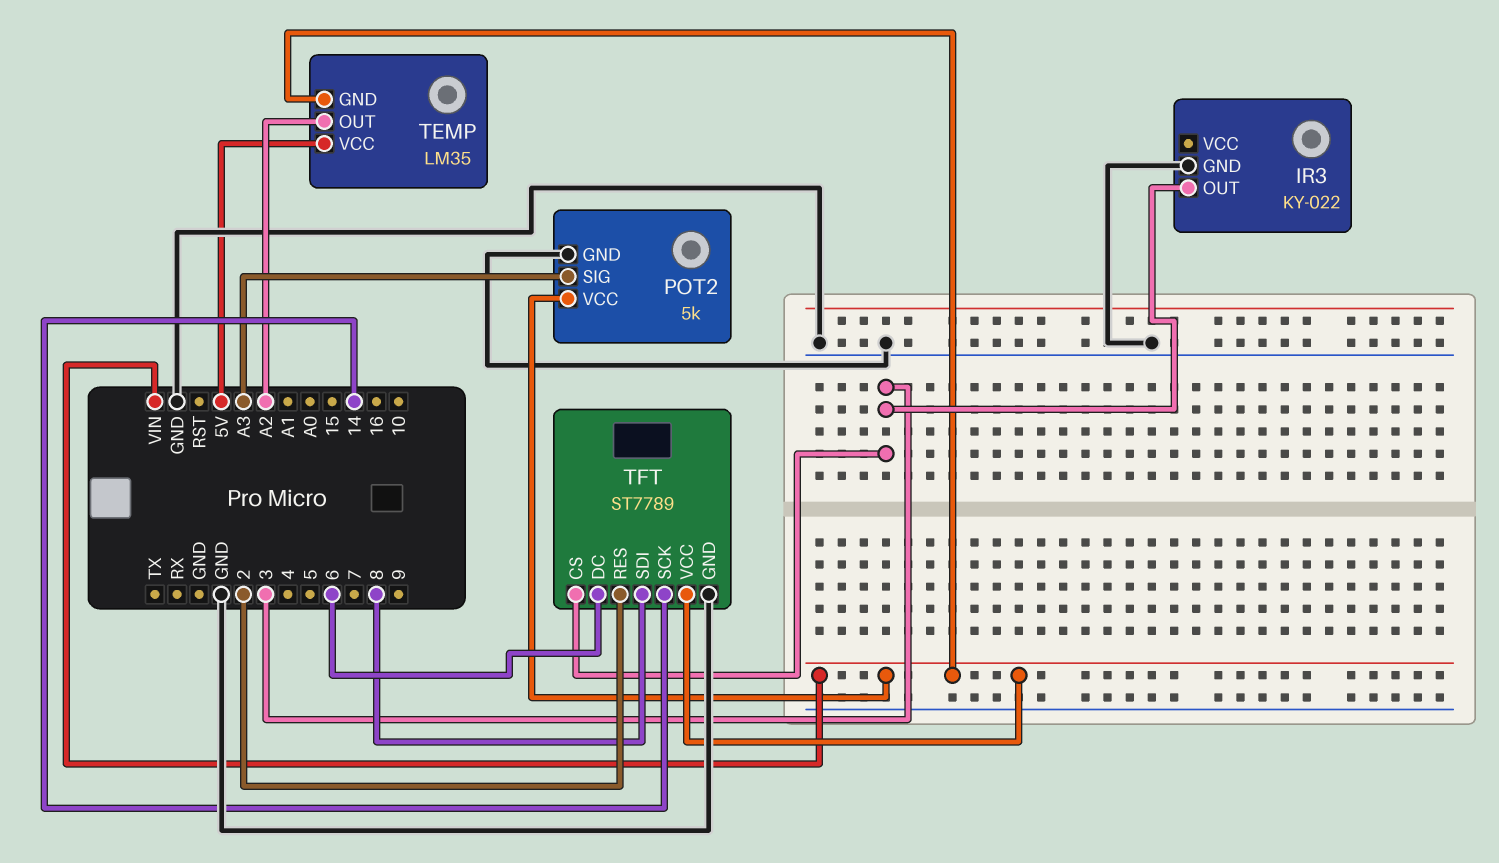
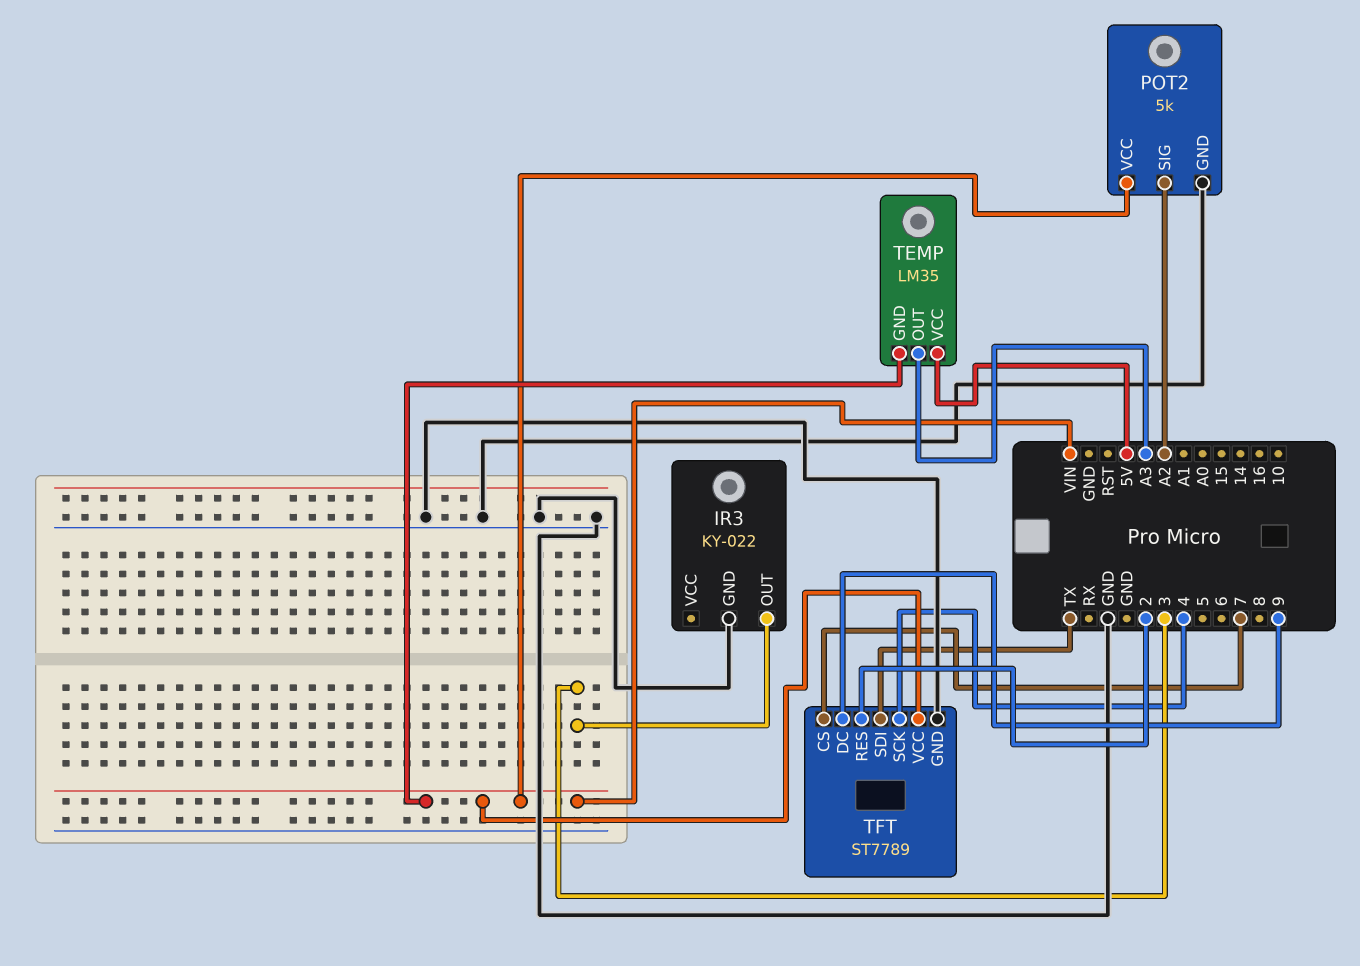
POT2 pin SIG: A3 -> A2
TEMP pin OUT: A2 -> A3
TFT pin CS: 3 -> 7
TFT pin DC: 6 -> 9
TFT pin SCK: 14 -> 4
TFT pin SDI: 8 -> TX

